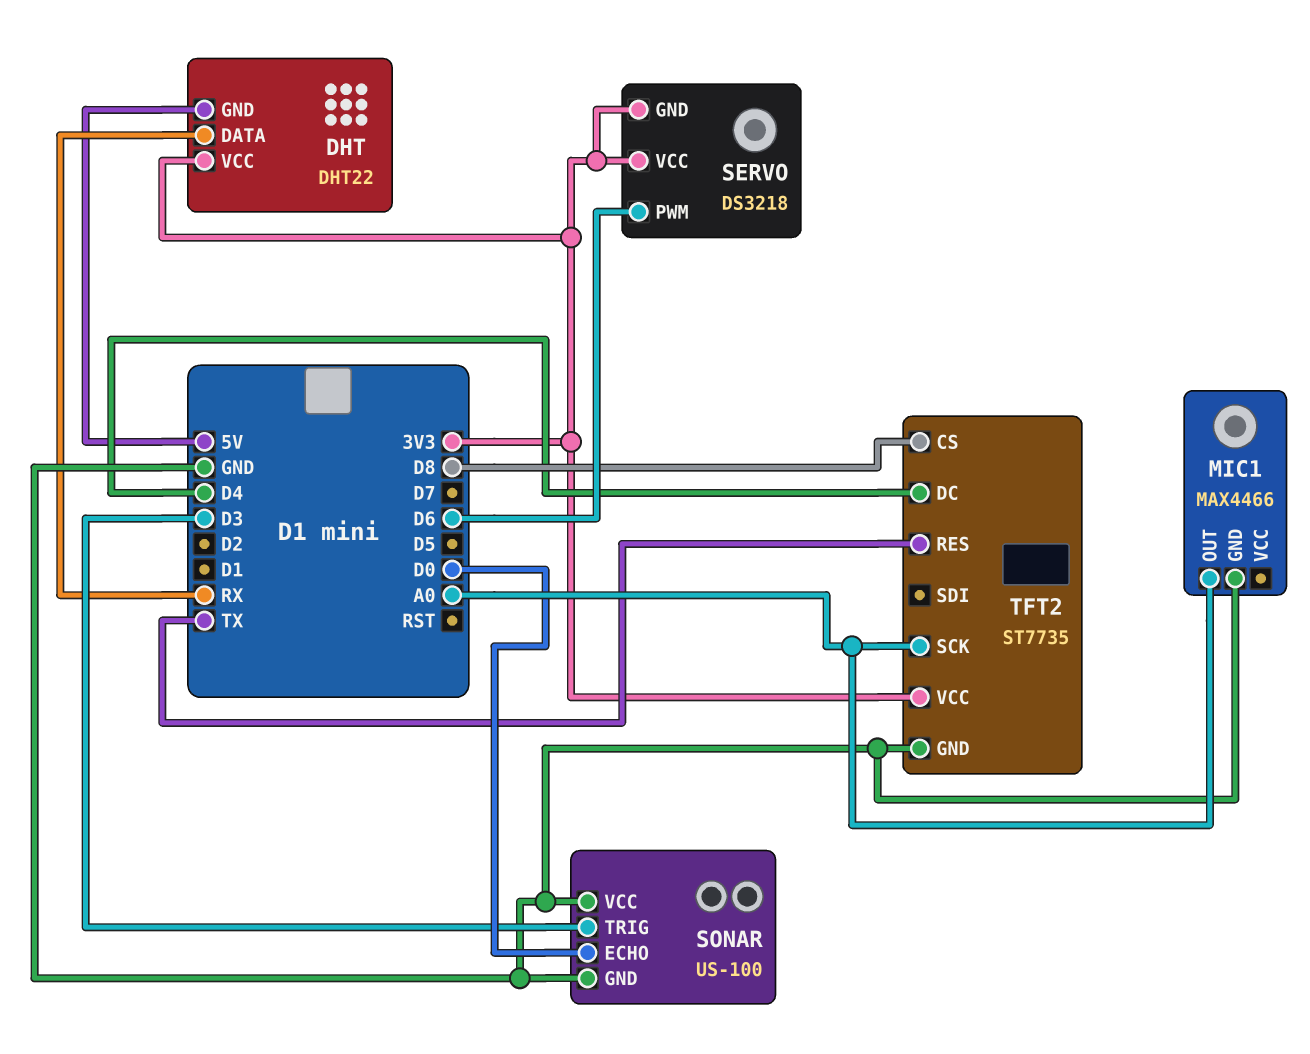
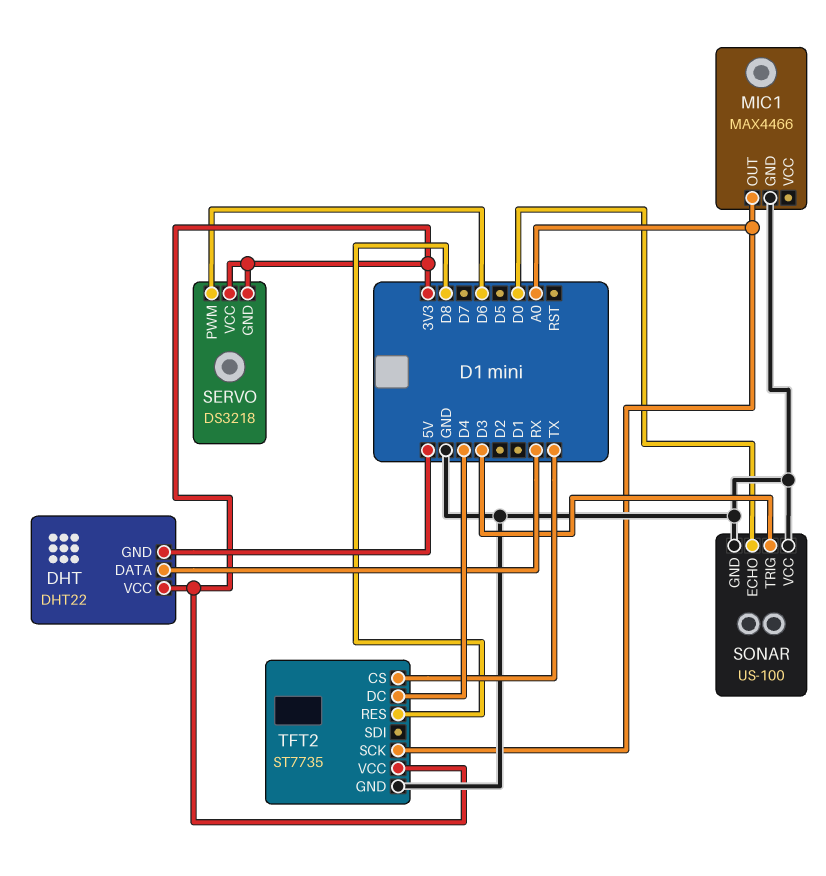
TFT2 pin CS: D8 -> TX
TFT2 pin RES: TX -> D8

